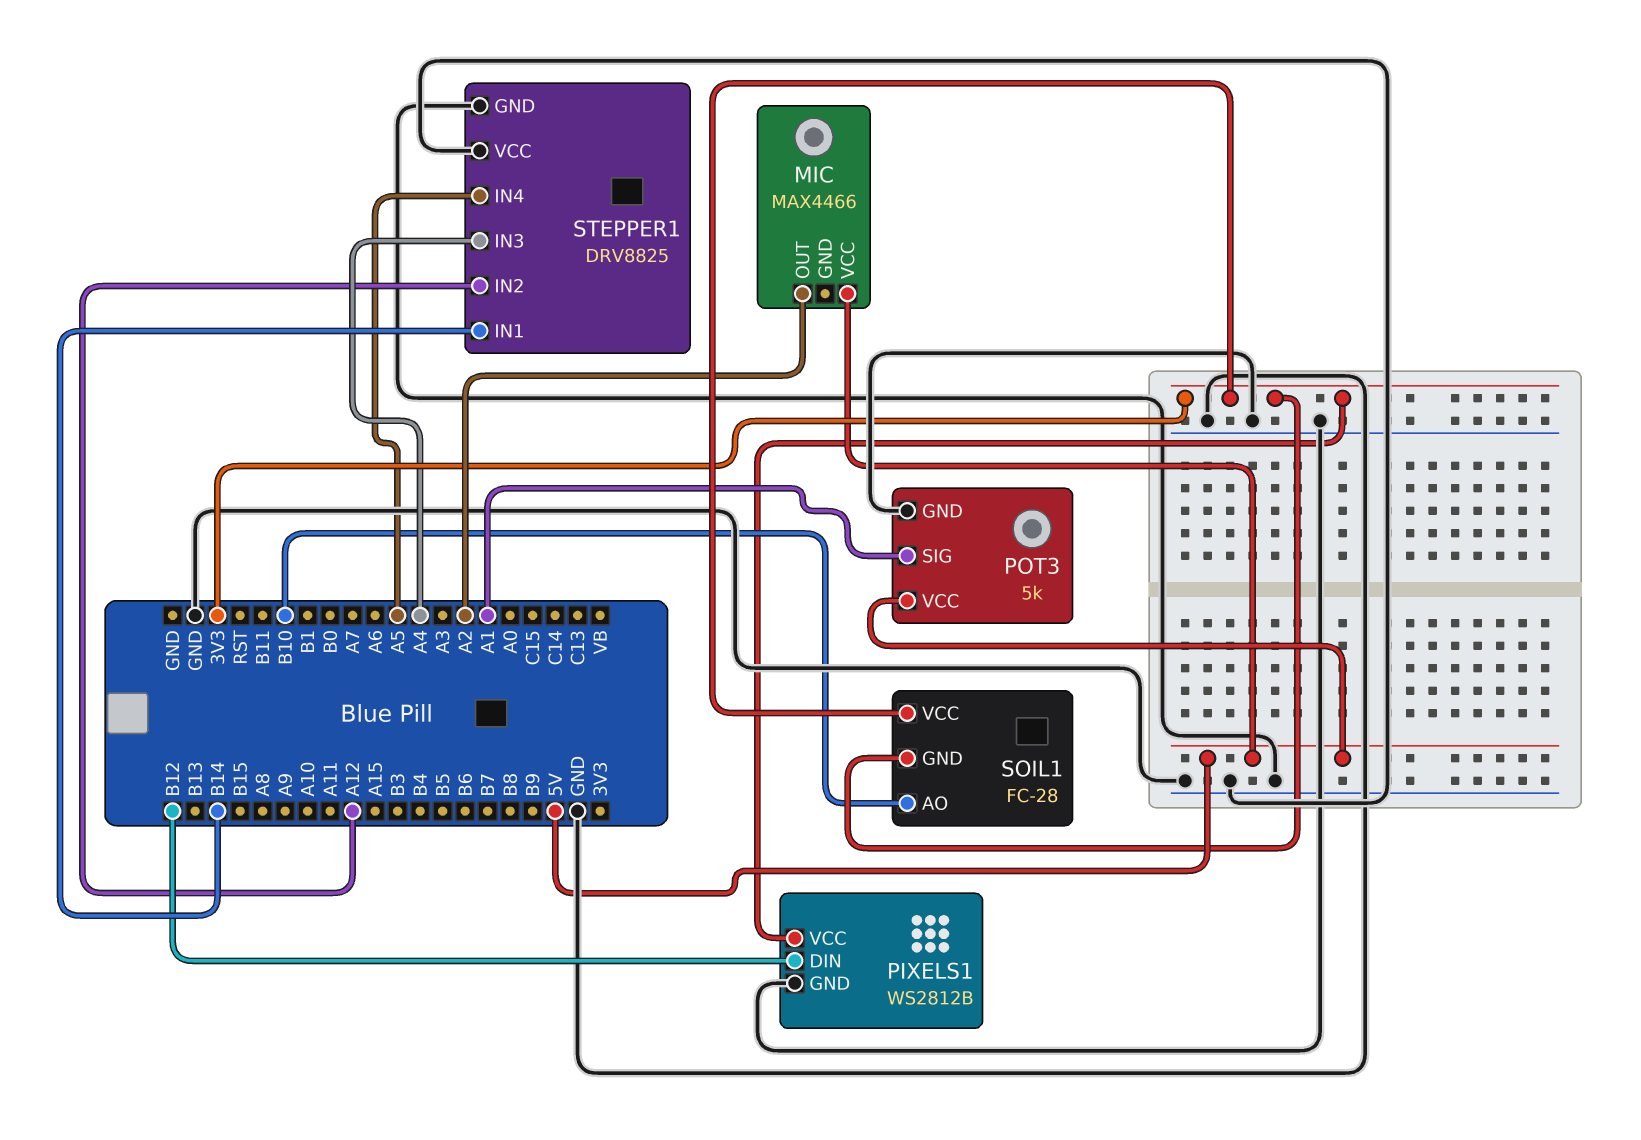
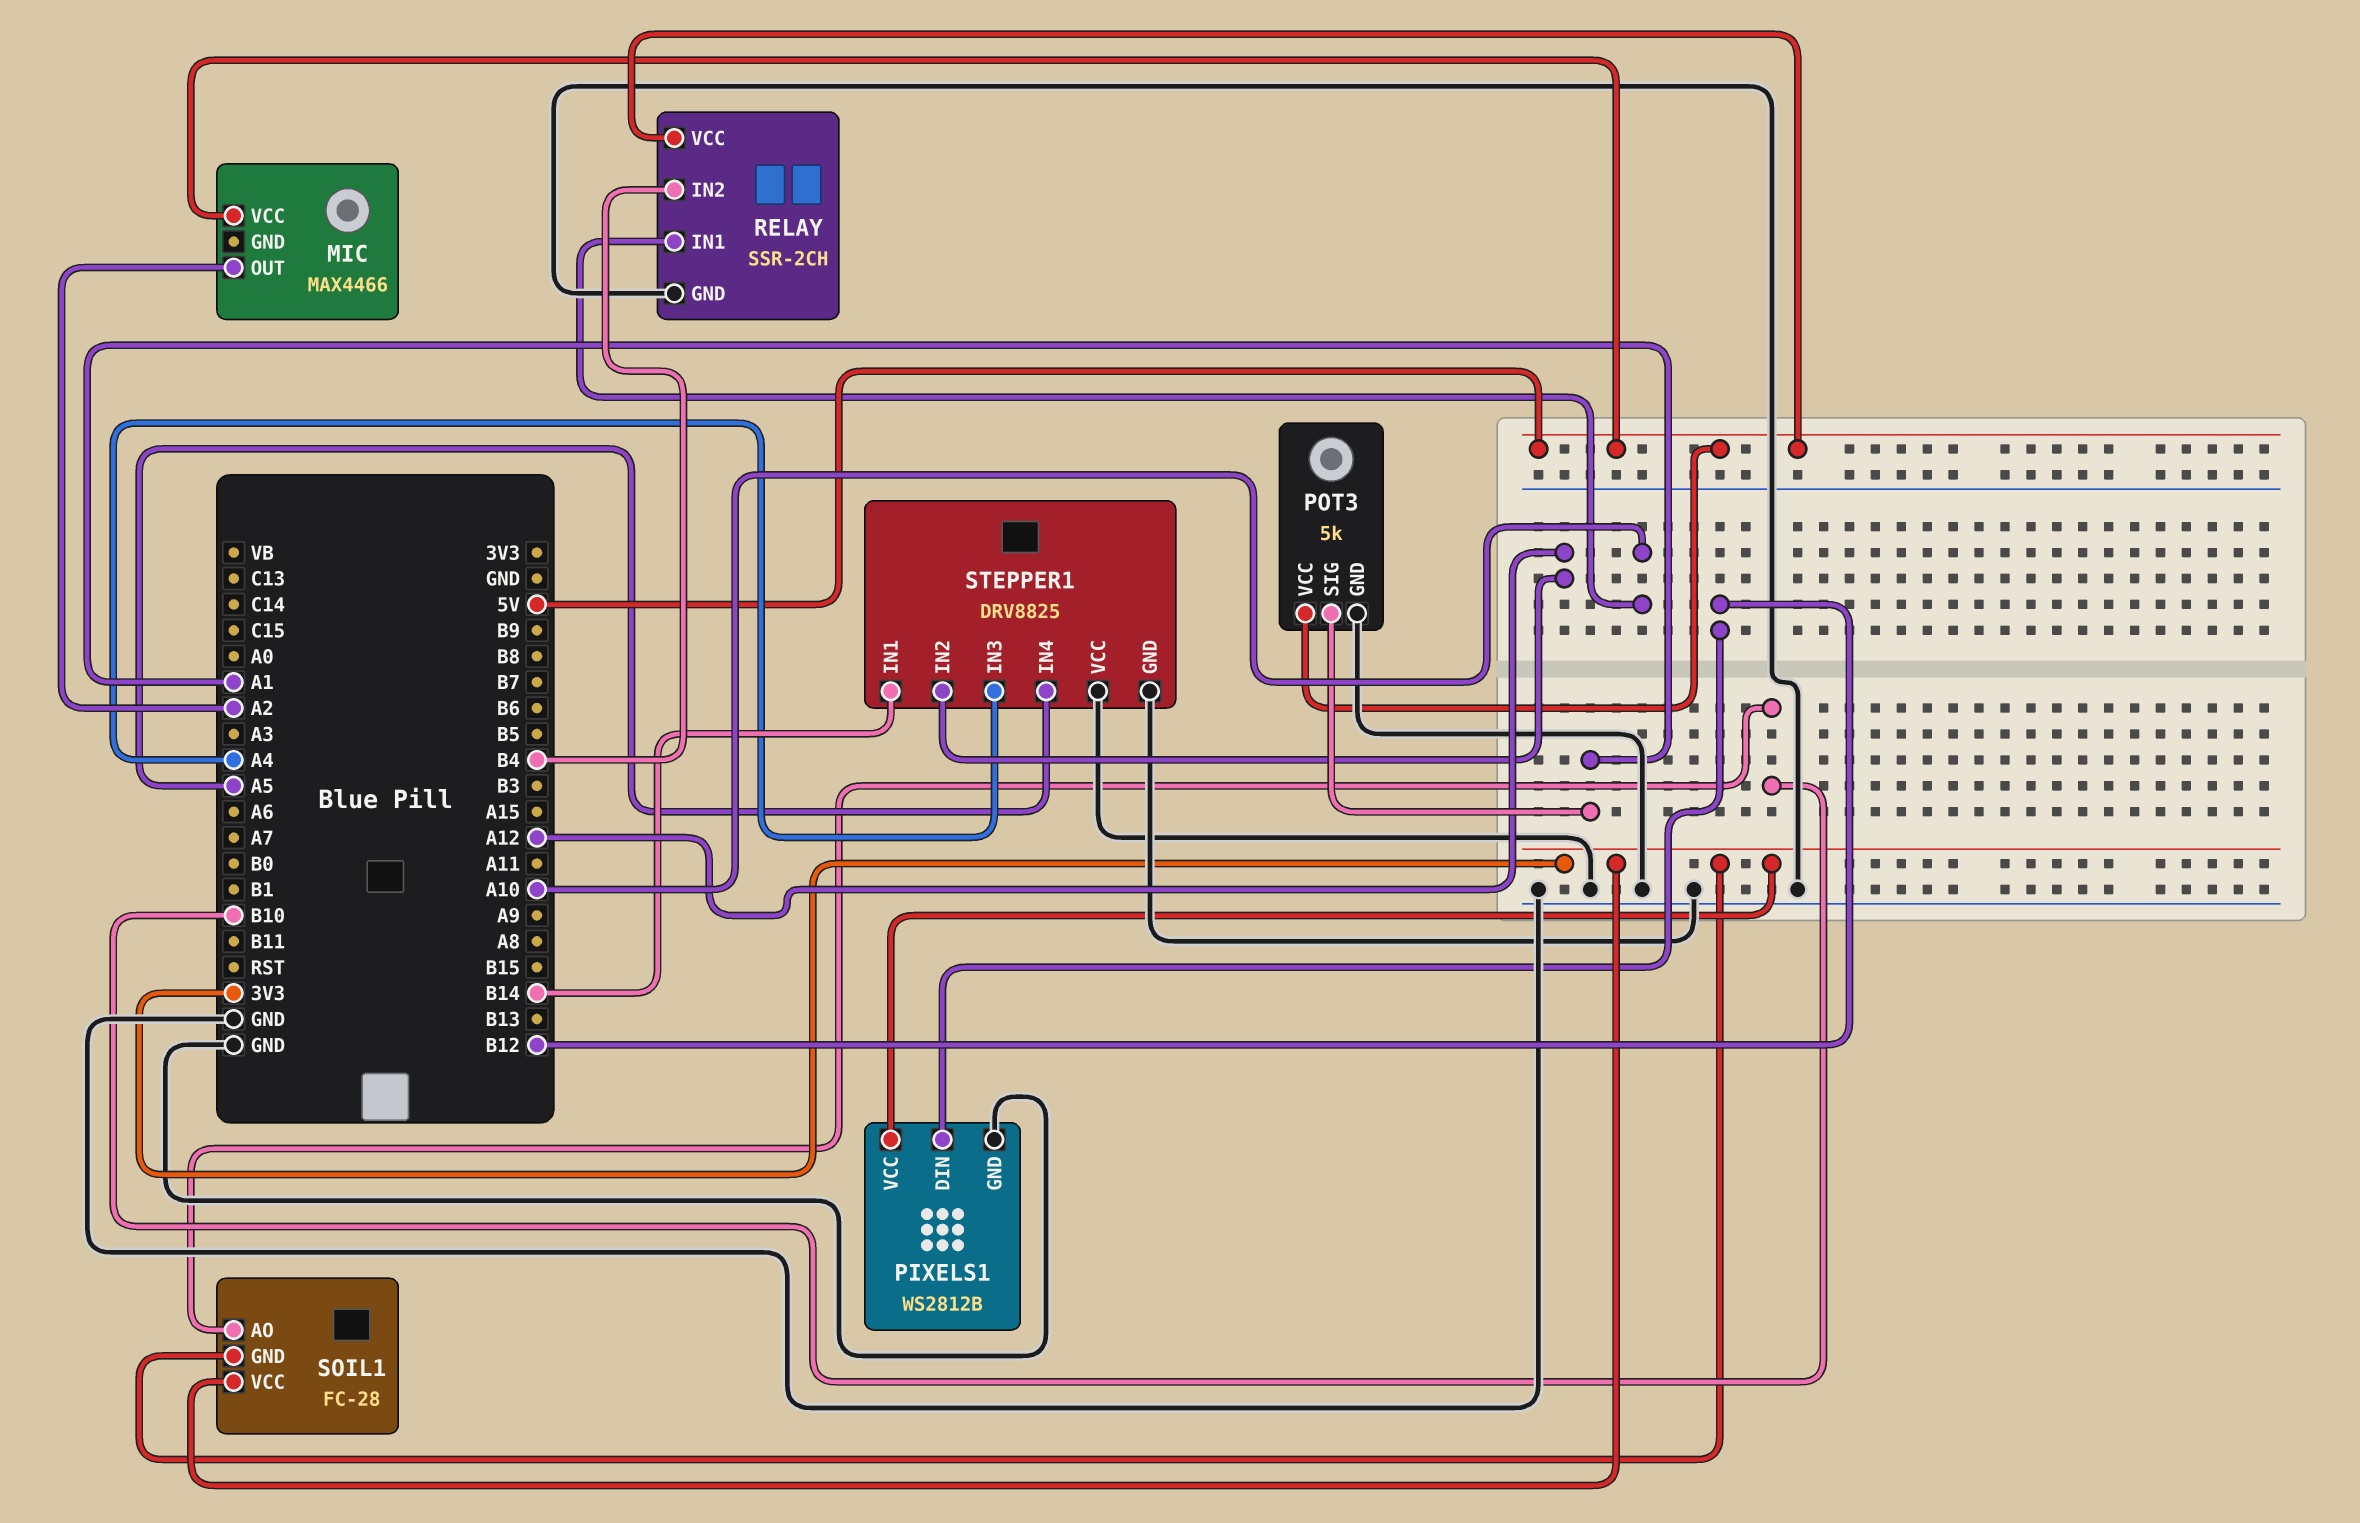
RELAY: none -> SSR-2CH
RELAY pin GND: none -> GND
RELAY pin IN1: none -> A10
RELAY pin IN2: none -> B4
RELAY pin VCC: none -> 5V

